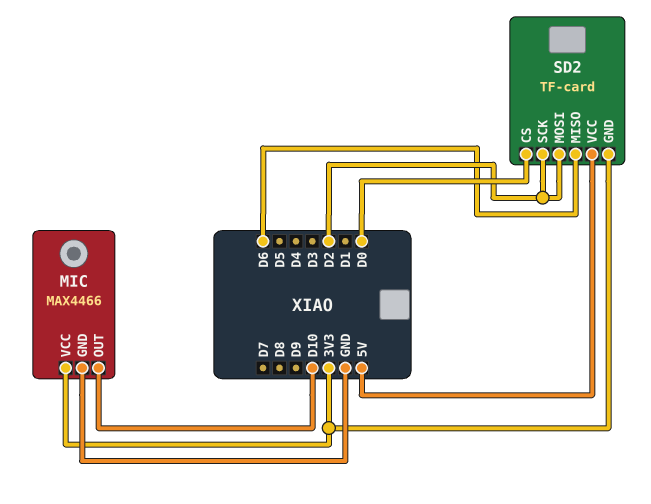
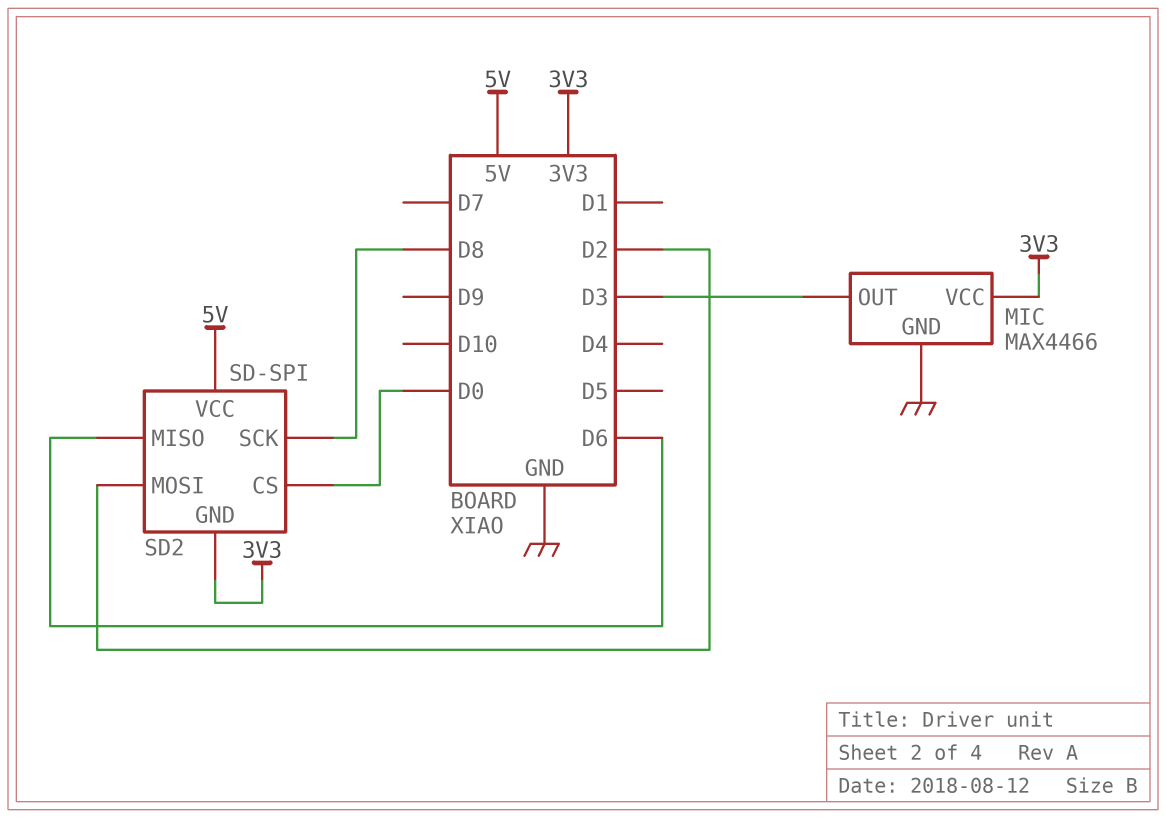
MIC pin OUT: D10 -> D3
SD2: TF-card -> SD-SPI
SD2 pin SCK: D2 -> D8

